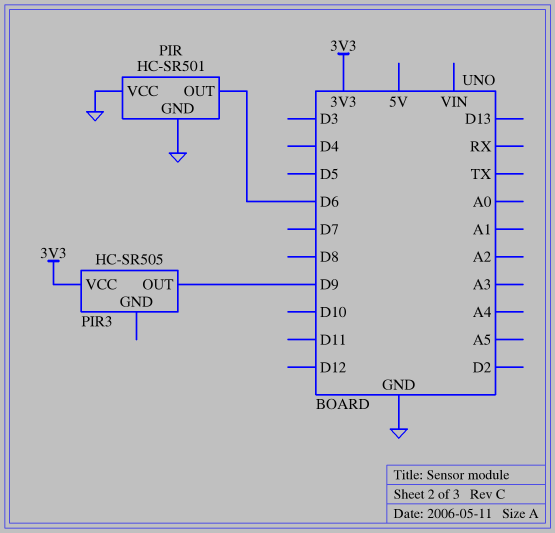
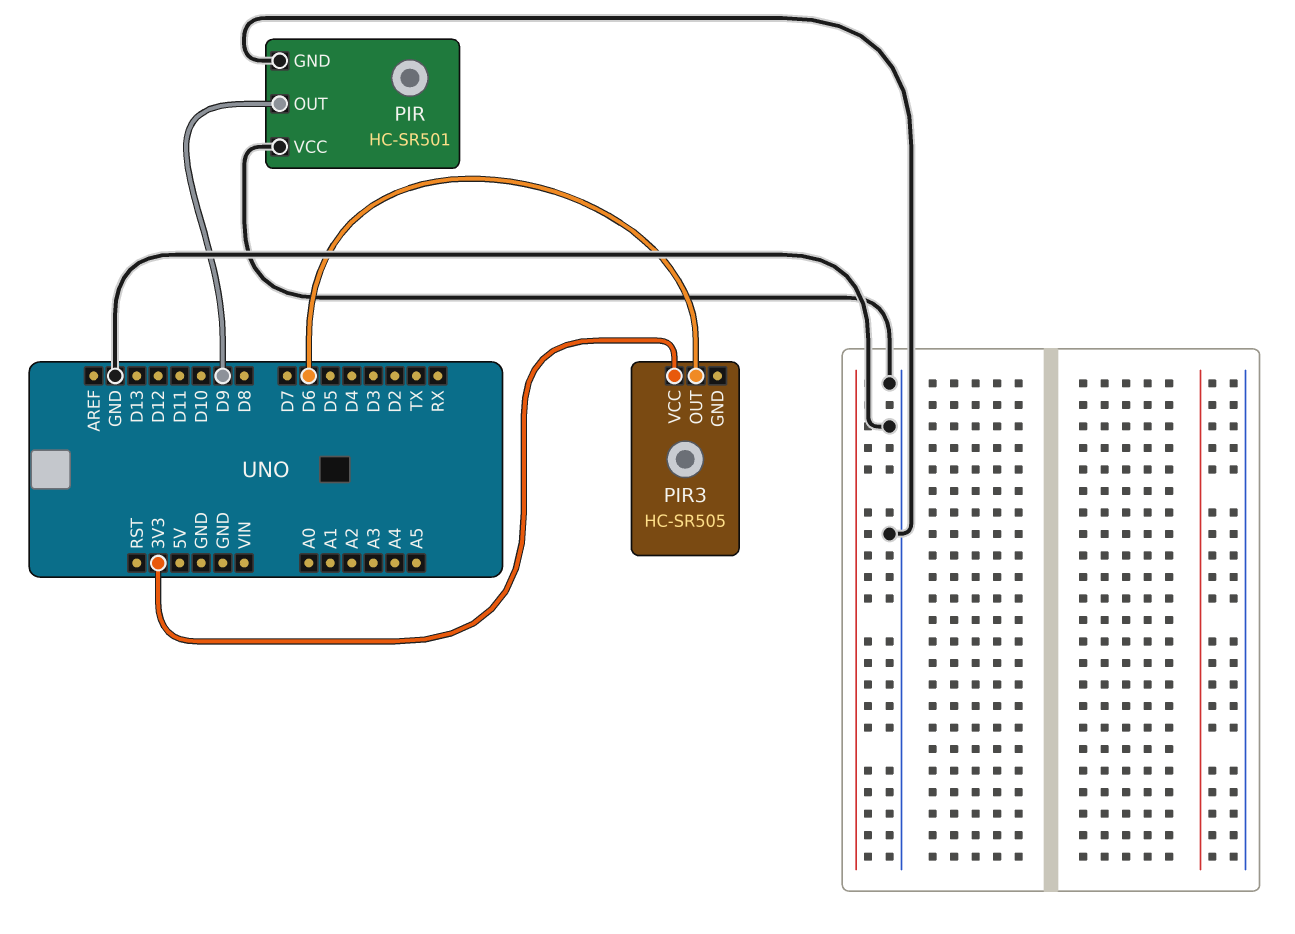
PIR pin OUT: D6 -> D9
PIR3 pin OUT: D9 -> D6

